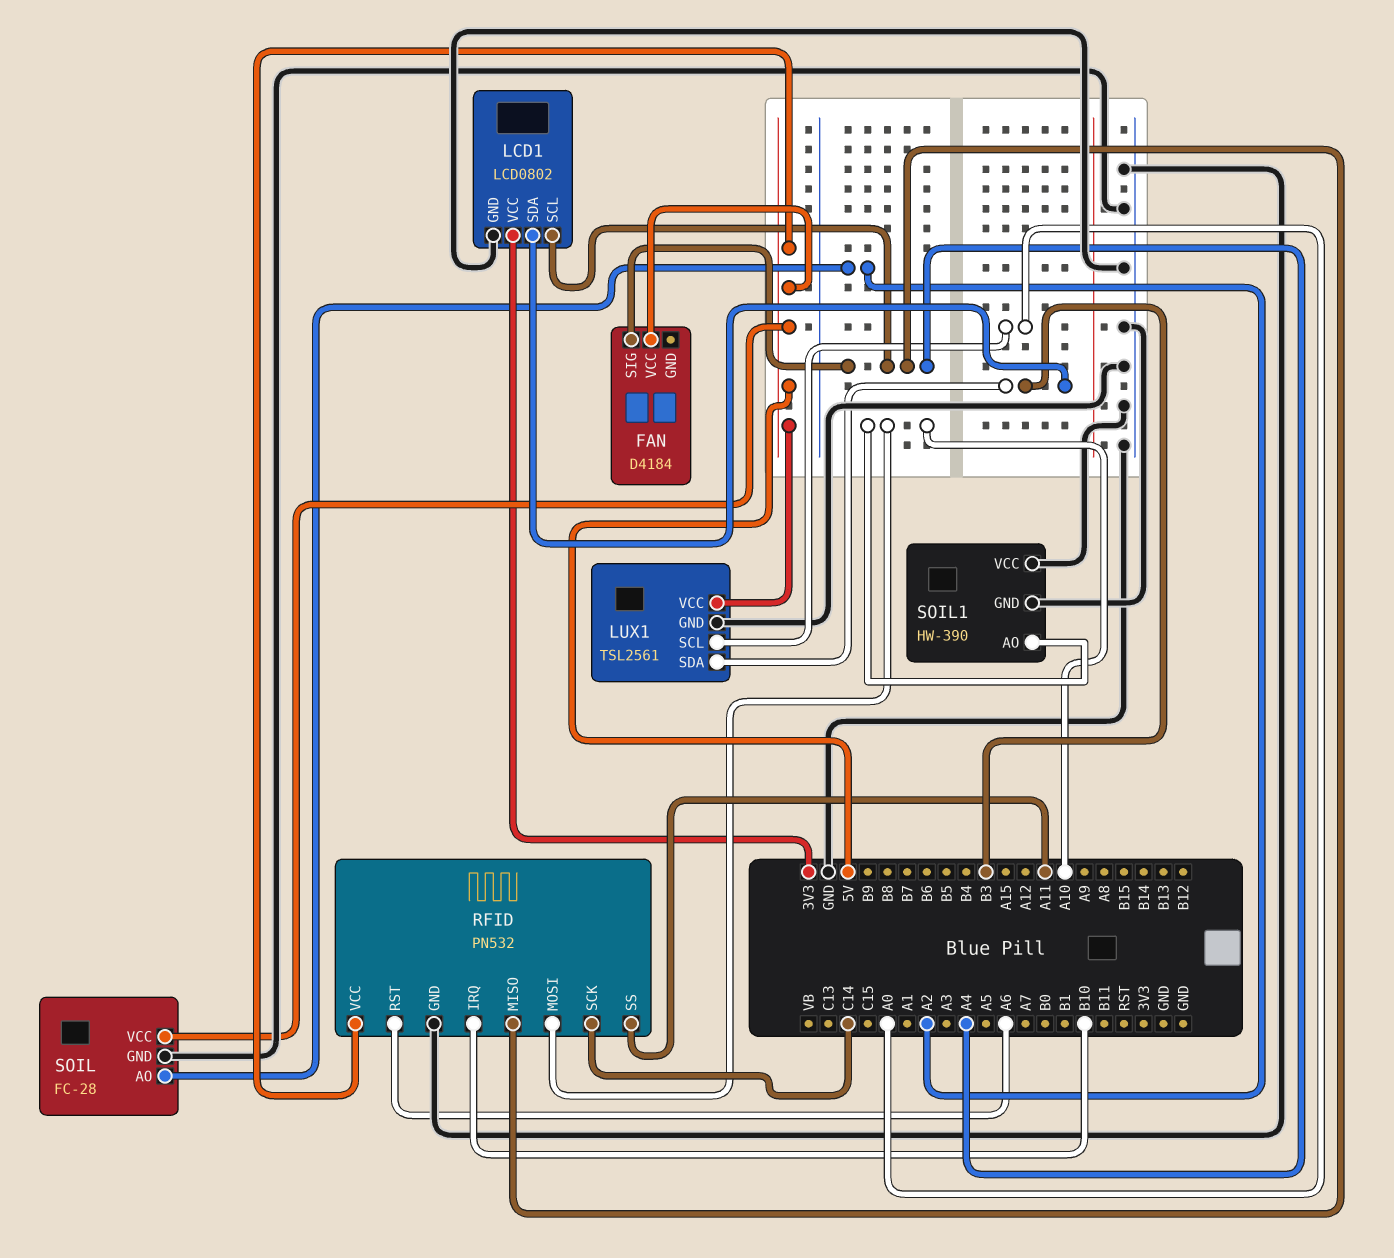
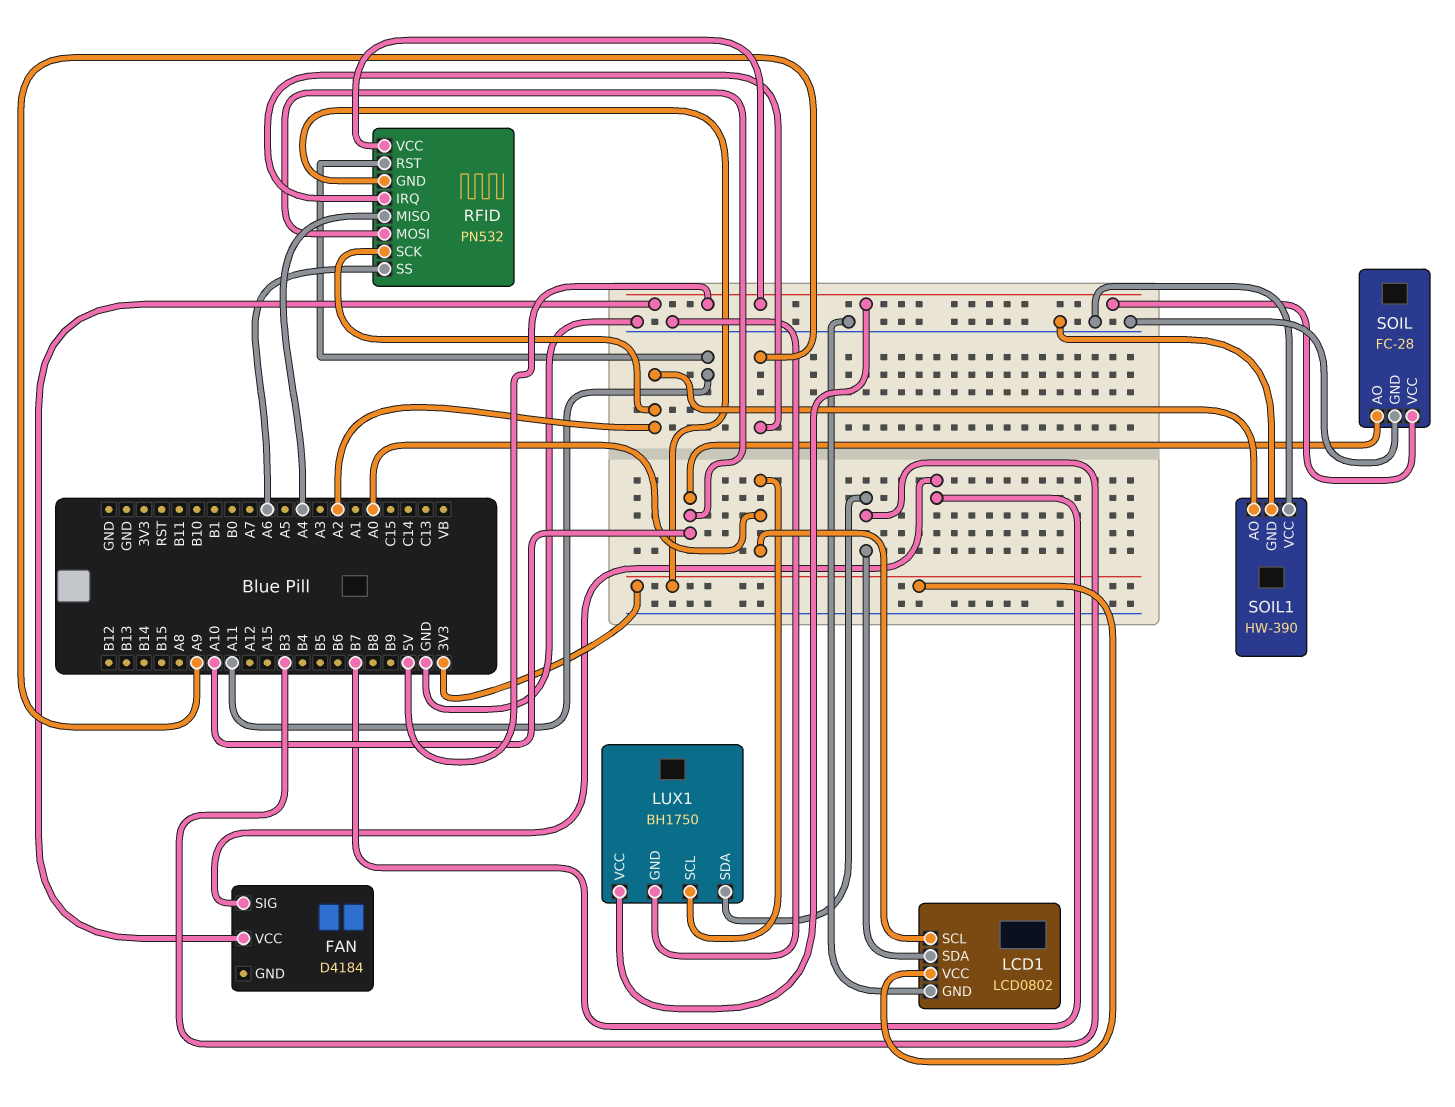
FAN pin SIG: A4 -> B7
LCD1 pin SCL: A4 -> A0
LUX1: TSL2561 -> BH1750
RFID pin GND: GND -> 3V3
RFID pin IRQ: B10 -> A9
RFID pin RST: A6 -> A11
RFID pin SCK: C14 -> A2
RFID pin SS: A11 -> A6
SOIL pin AO: A2 -> A10
SOIL1 pin AO: A10 -> A2

